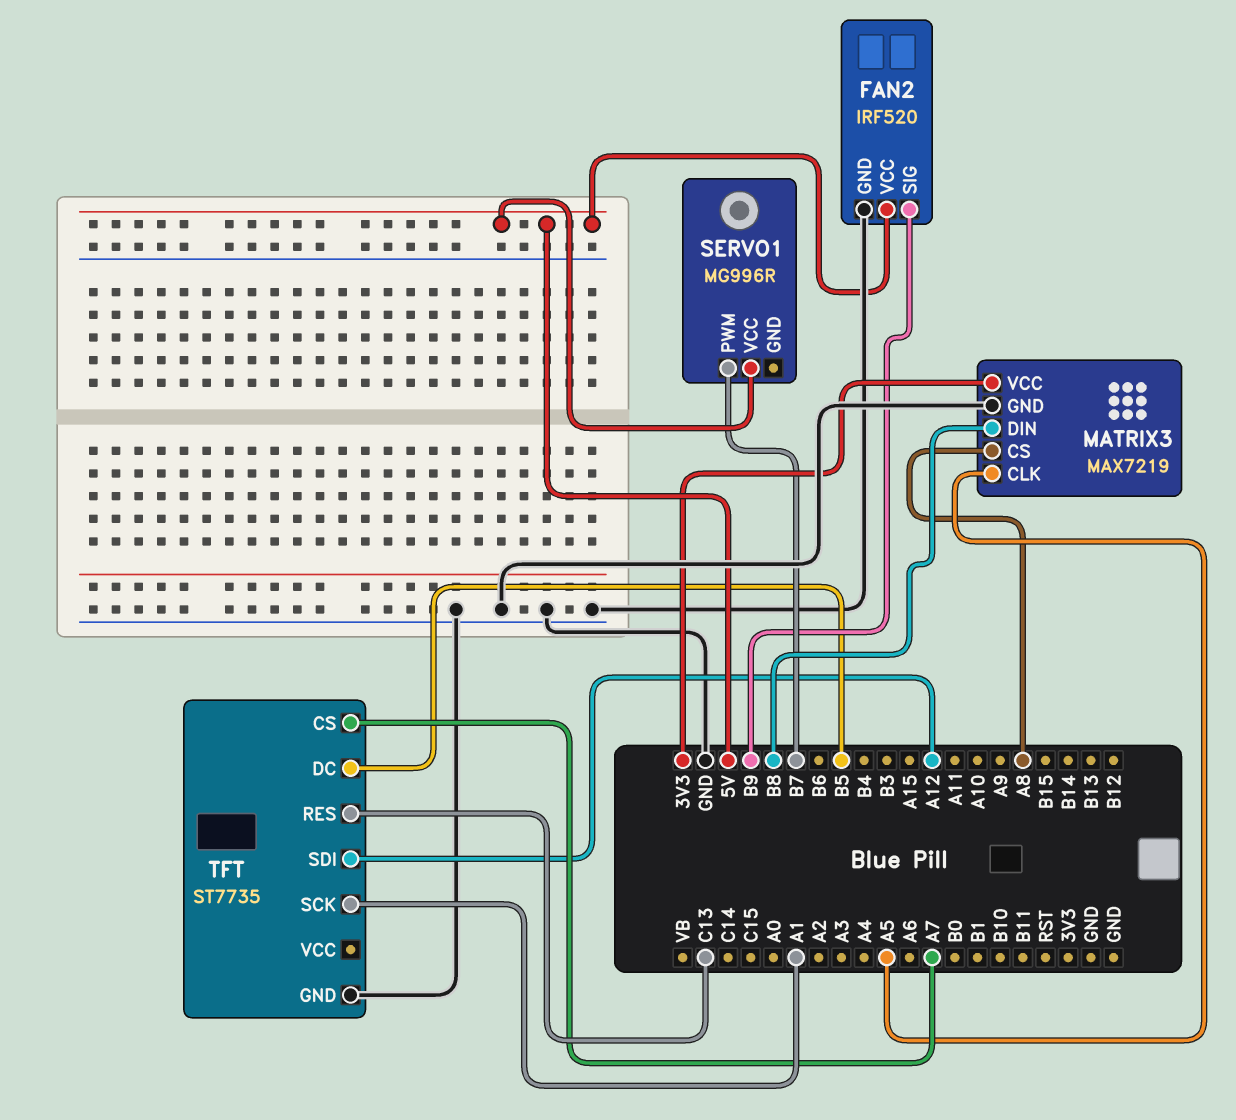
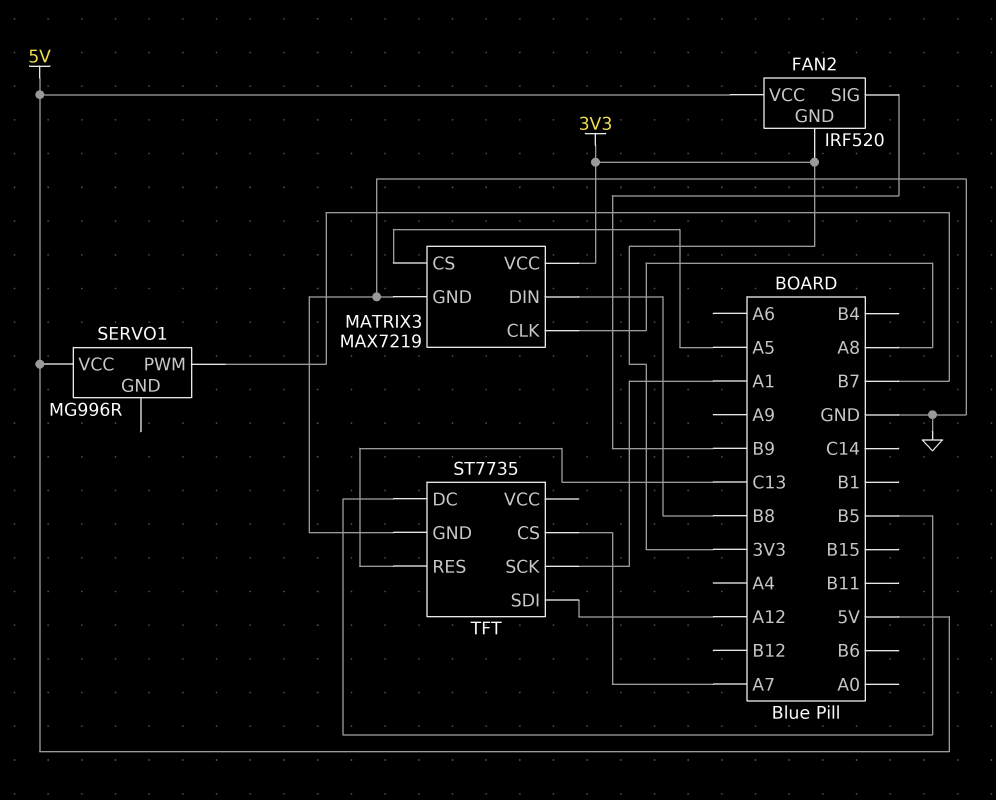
FAN2 pin GND: GND -> 3V3
MATRIX3 pin CLK: A5 -> A8
MATRIX3 pin CS: A8 -> A5

